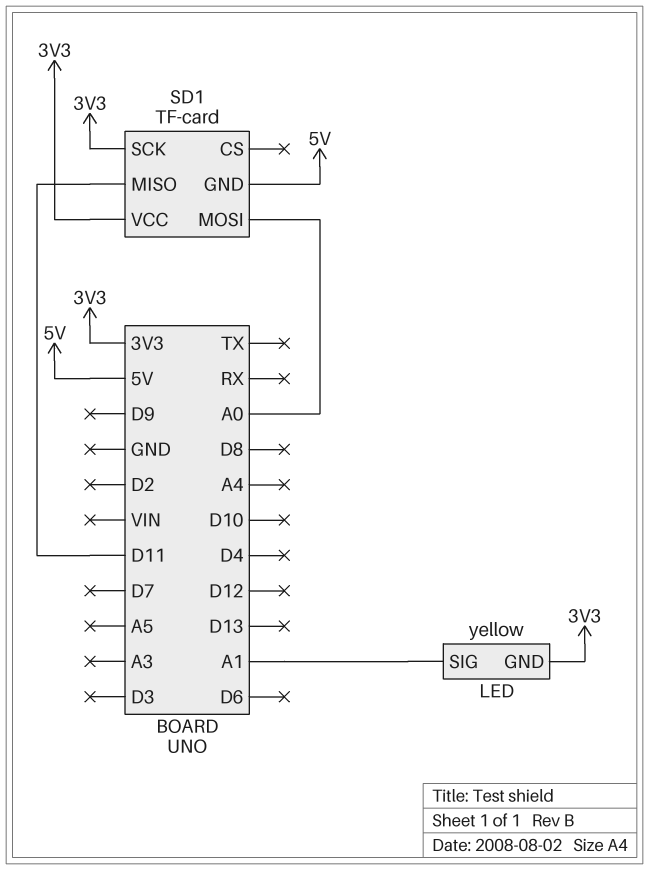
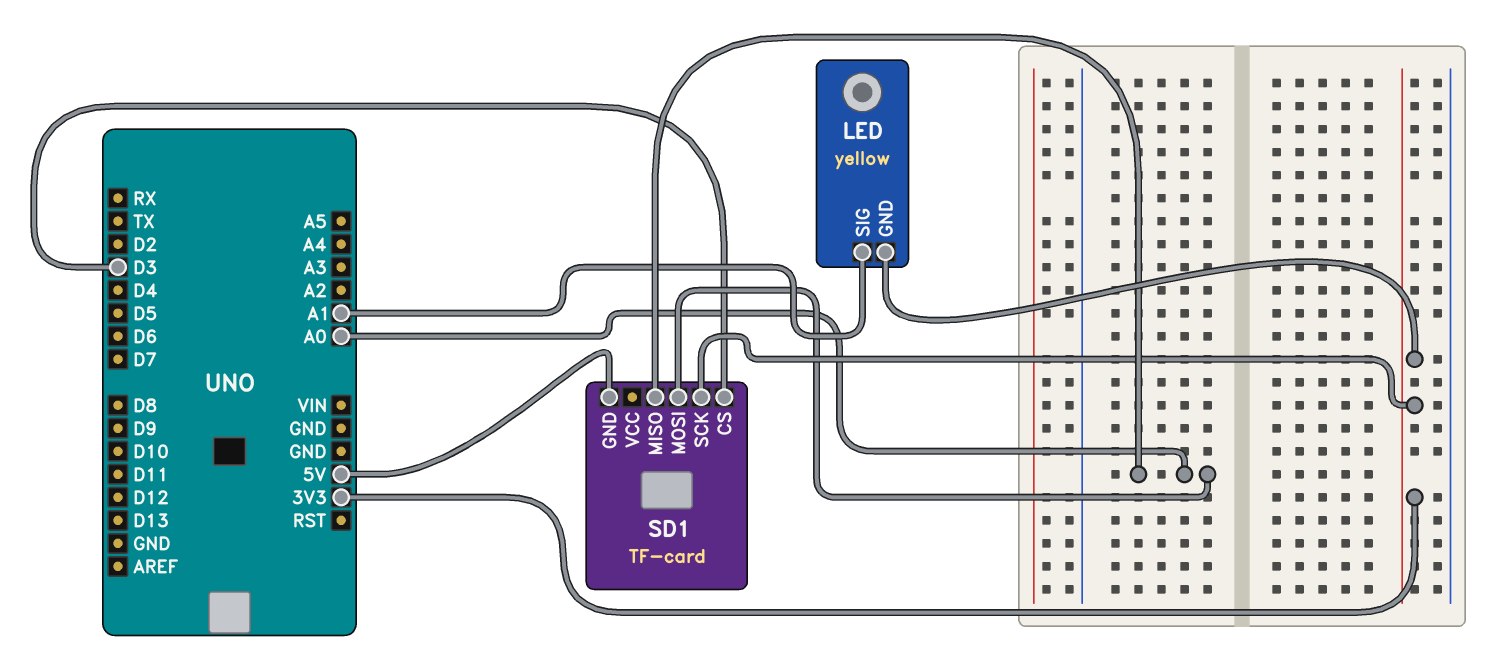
SD1 pin CS: none -> D3
SD1 pin MISO: D11 -> A0
SD1 pin VCC: 3V3 -> none

